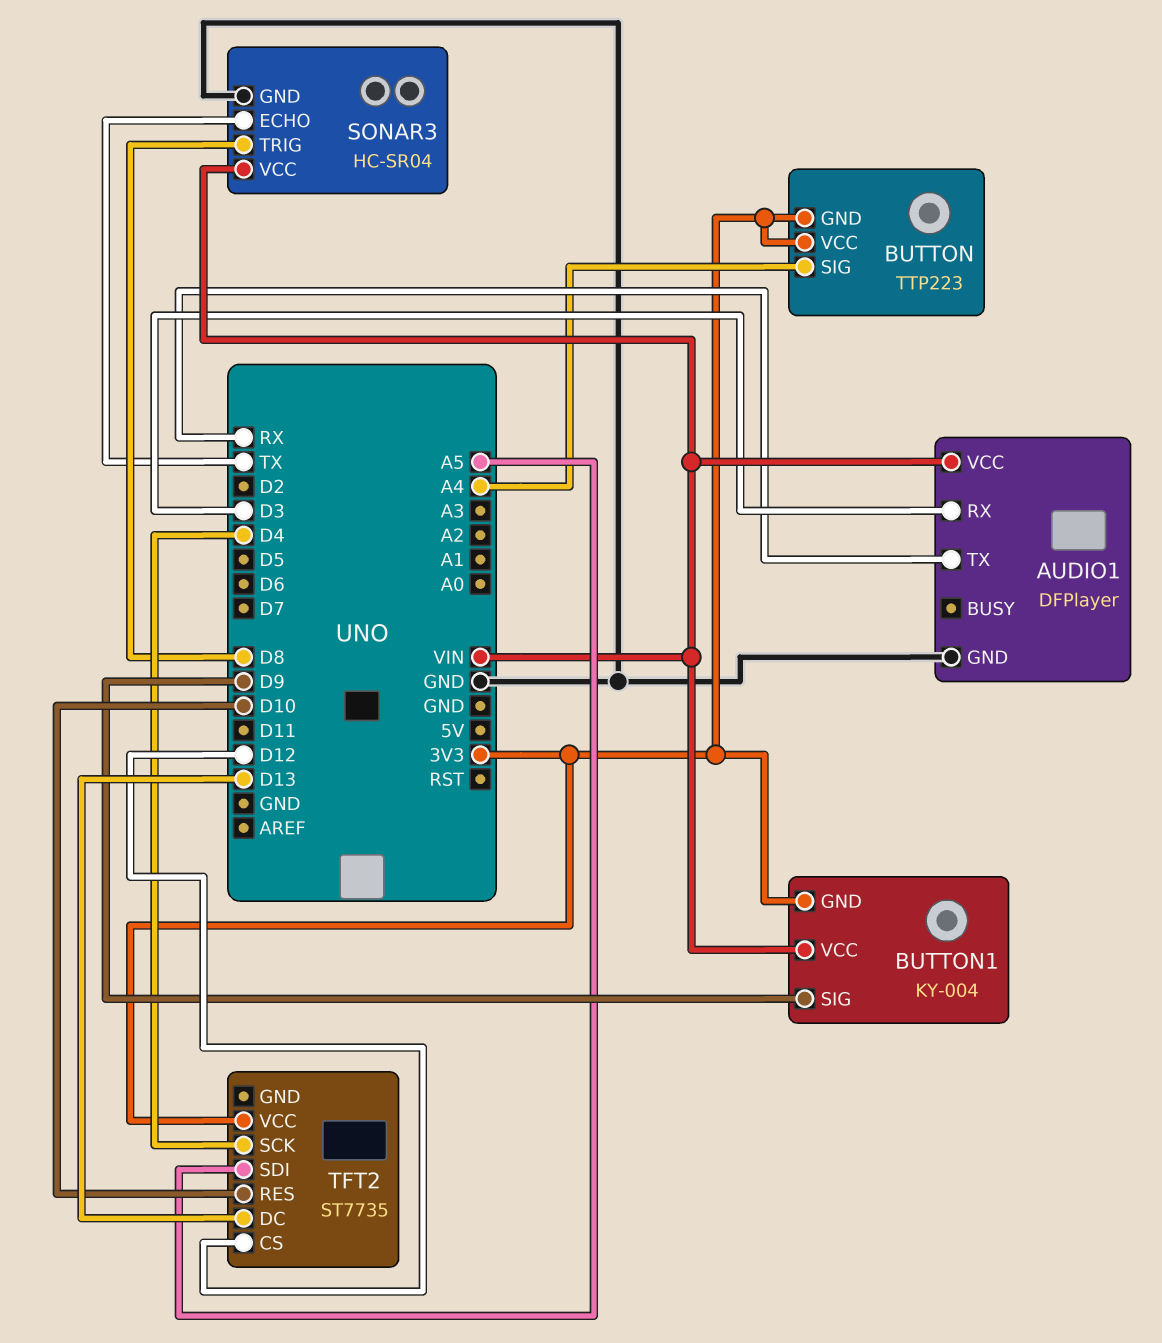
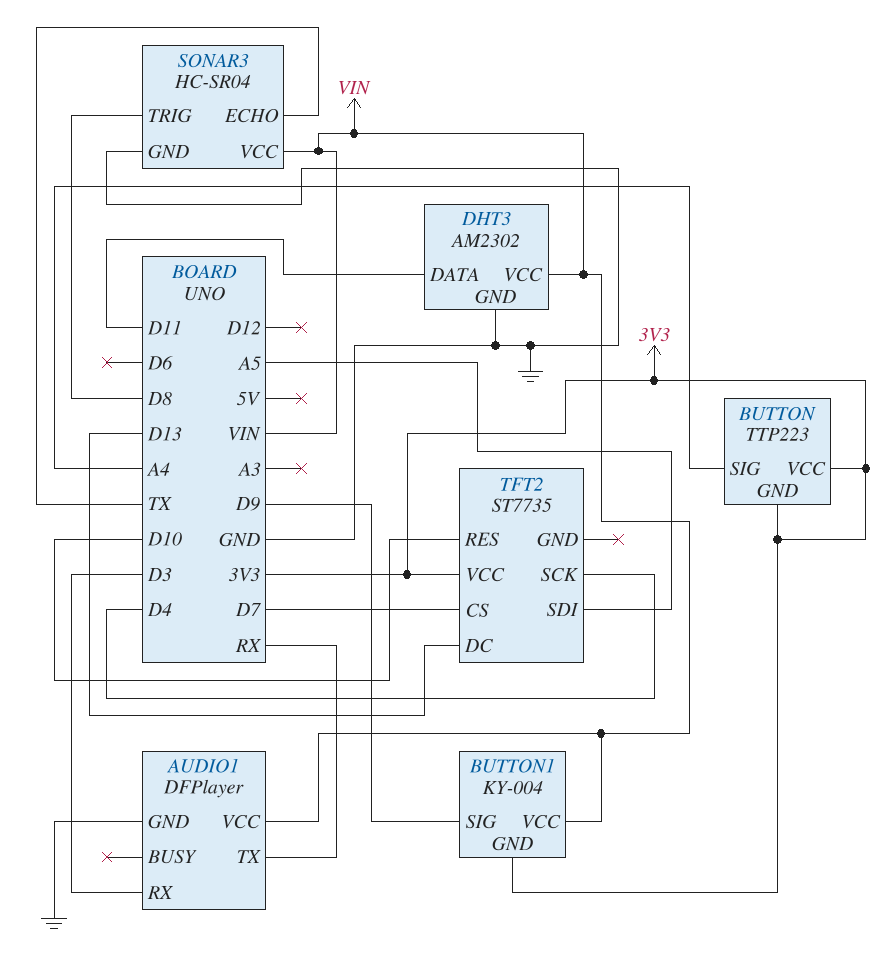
DHT3: none -> AM2302
DHT3 pin DATA: none -> D11
DHT3 pin GND: none -> GND
DHT3 pin VCC: none -> VIN
TFT2 pin CS: D12 -> D7

